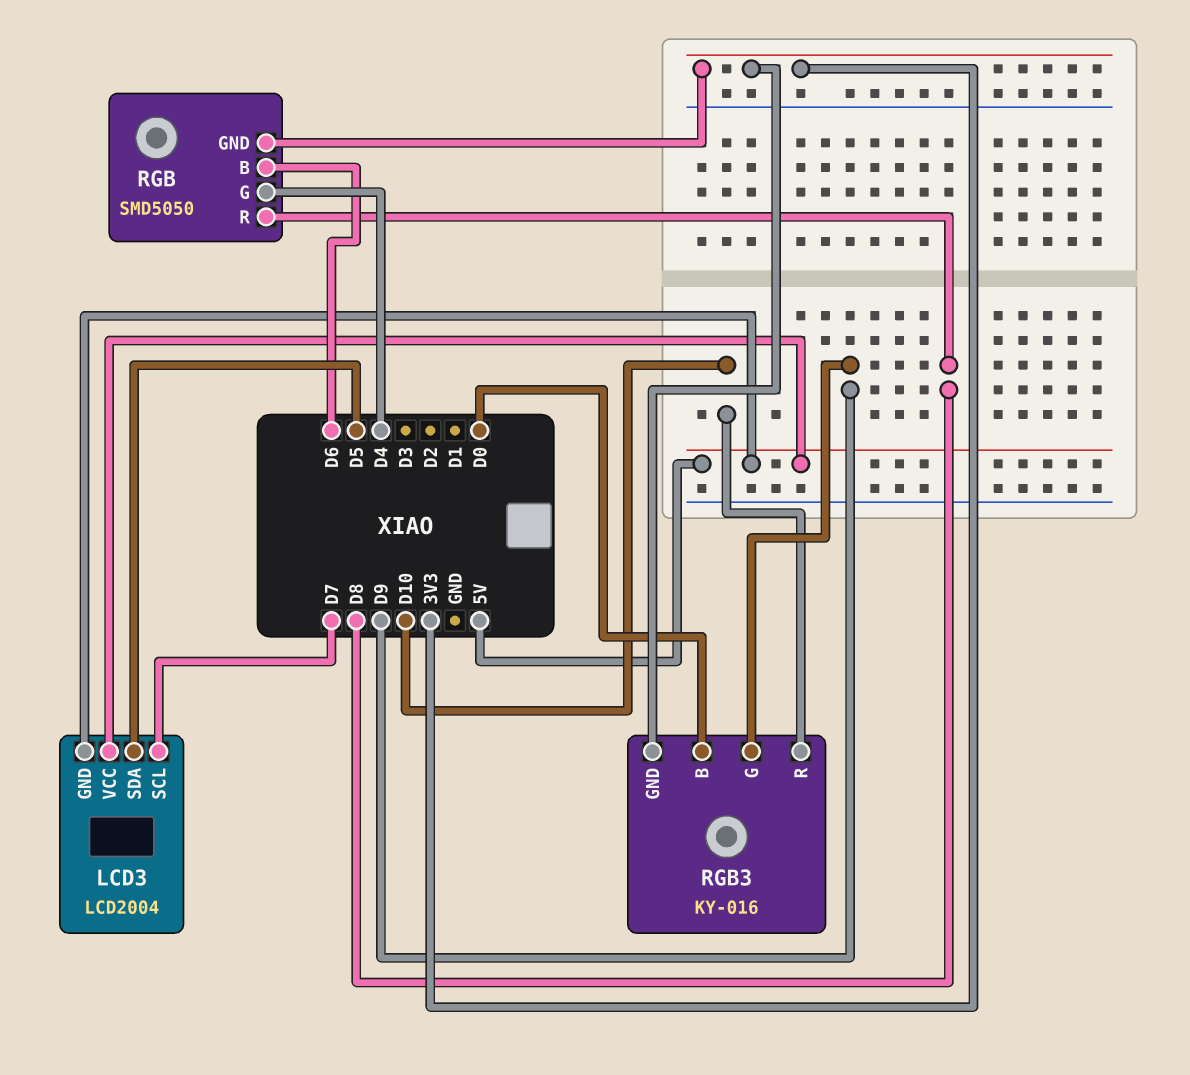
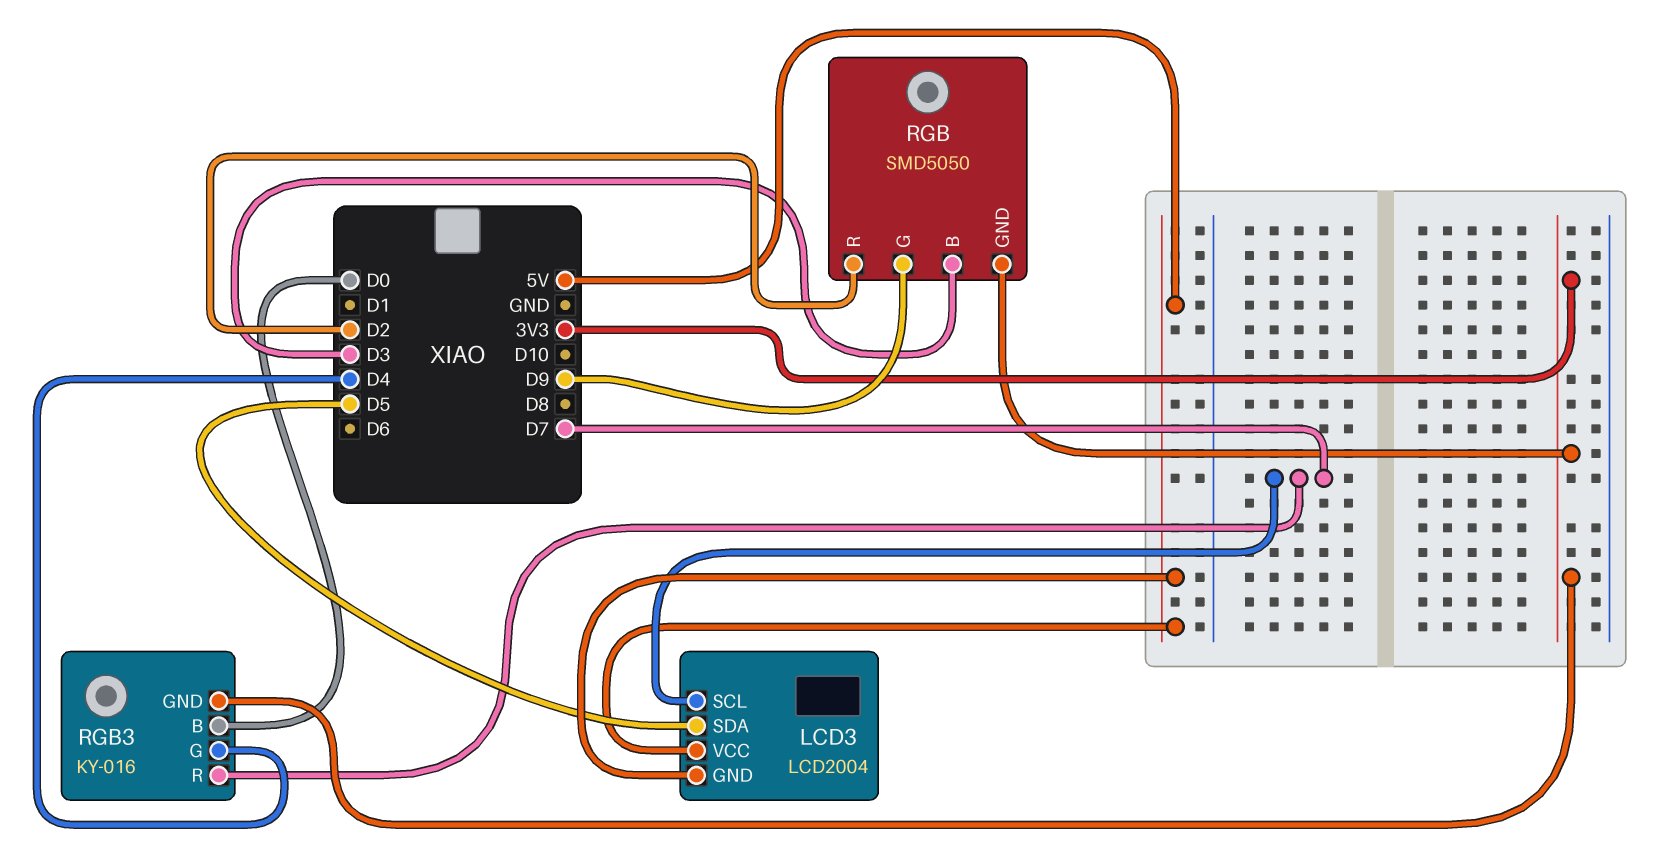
RGB pin B: D6 -> D3
RGB pin G: D4 -> D9
RGB pin R: D8 -> D2
RGB3 pin G: D9 -> D4
RGB3 pin R: D10 -> D7

